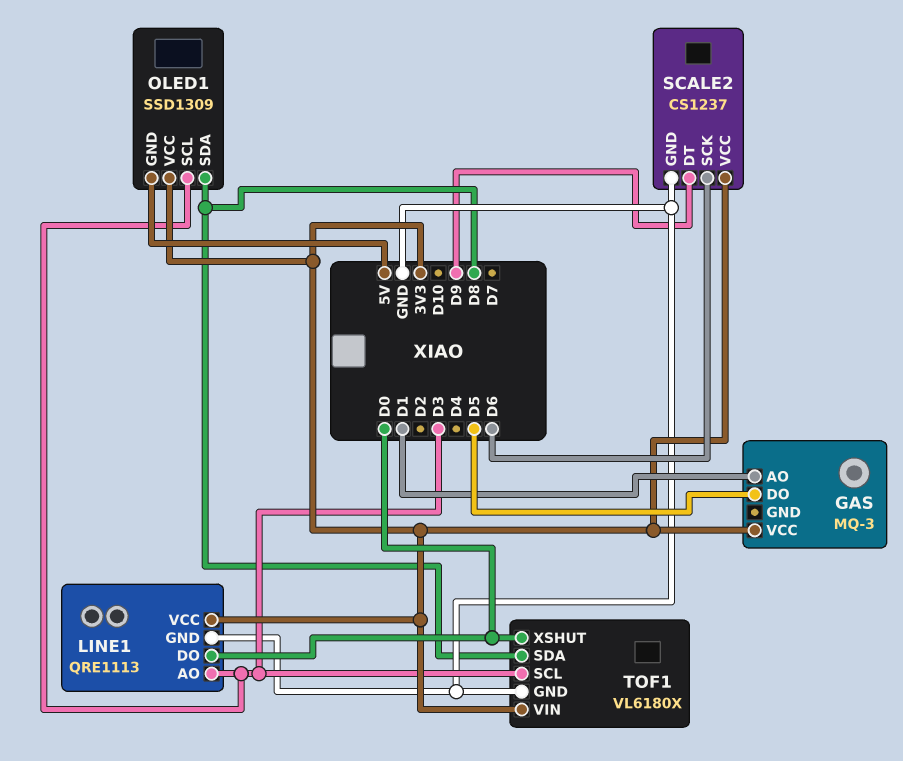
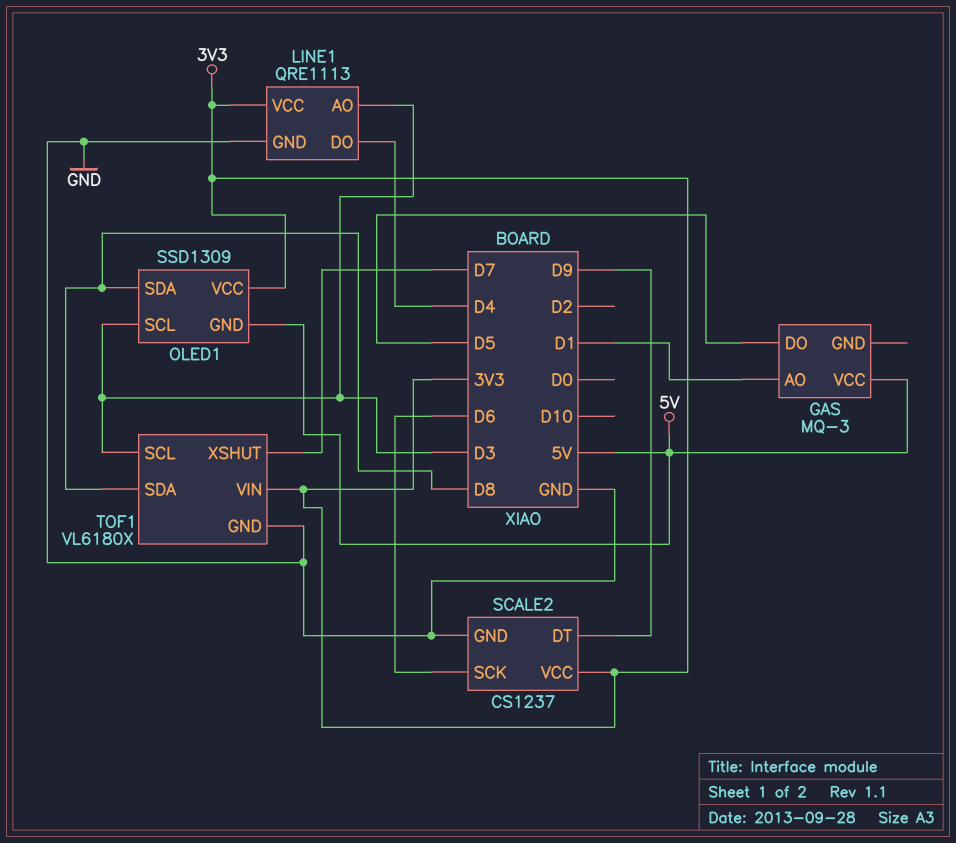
GAS pin VCC: 3V3 -> 5V
LINE1 pin DO: D0 -> D4
TOF1 pin XSHUT: D0 -> D7

